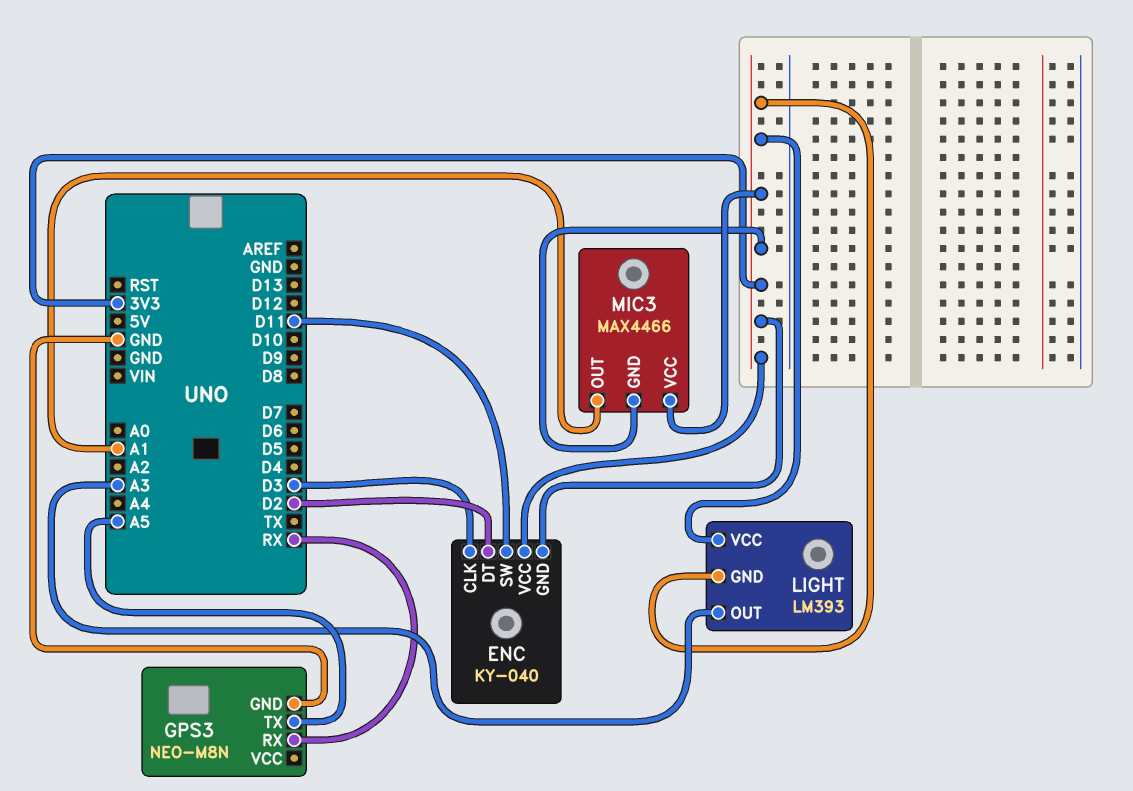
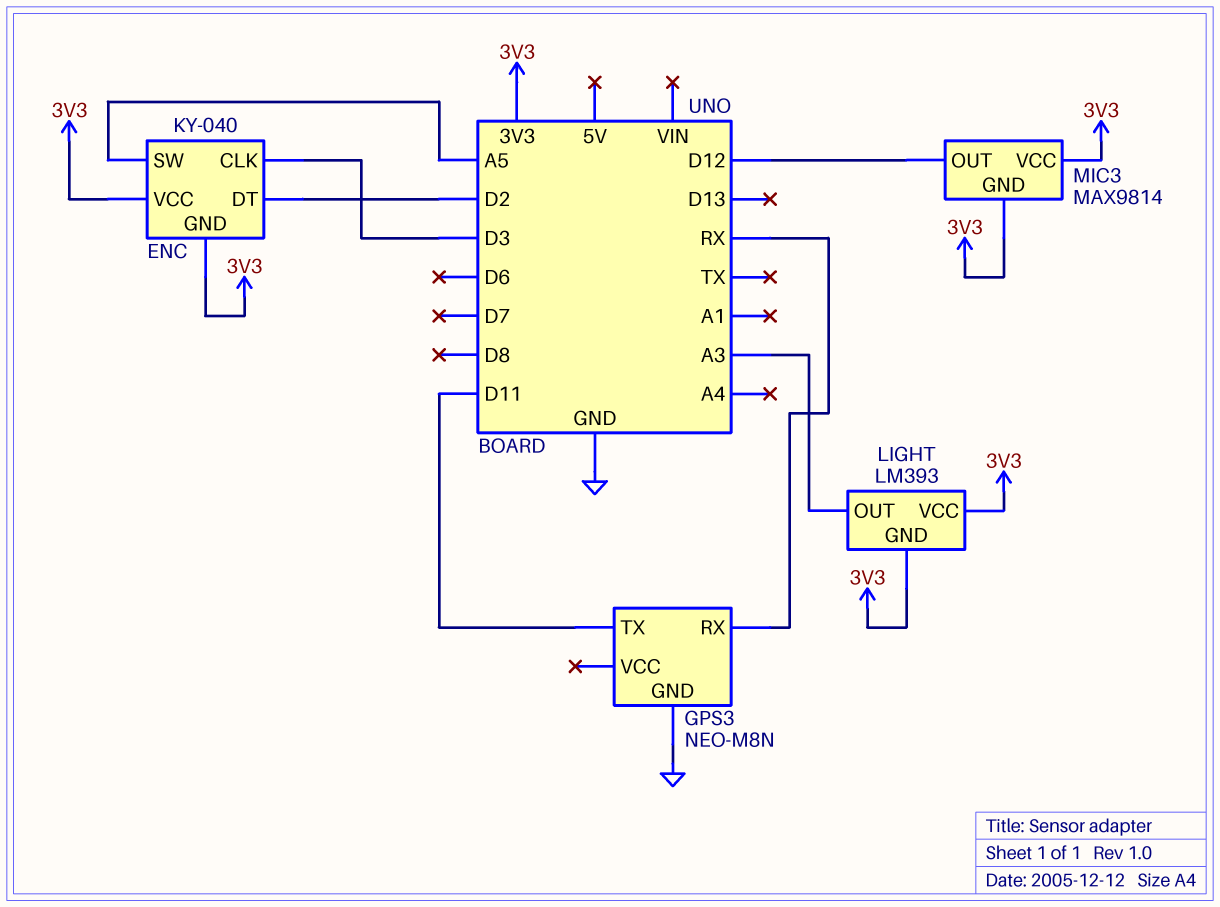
ENC pin SW: D11 -> A5
GPS3 pin TX: A5 -> D11
MIC3: MAX4466 -> MAX9814
MIC3 pin OUT: A1 -> D12

